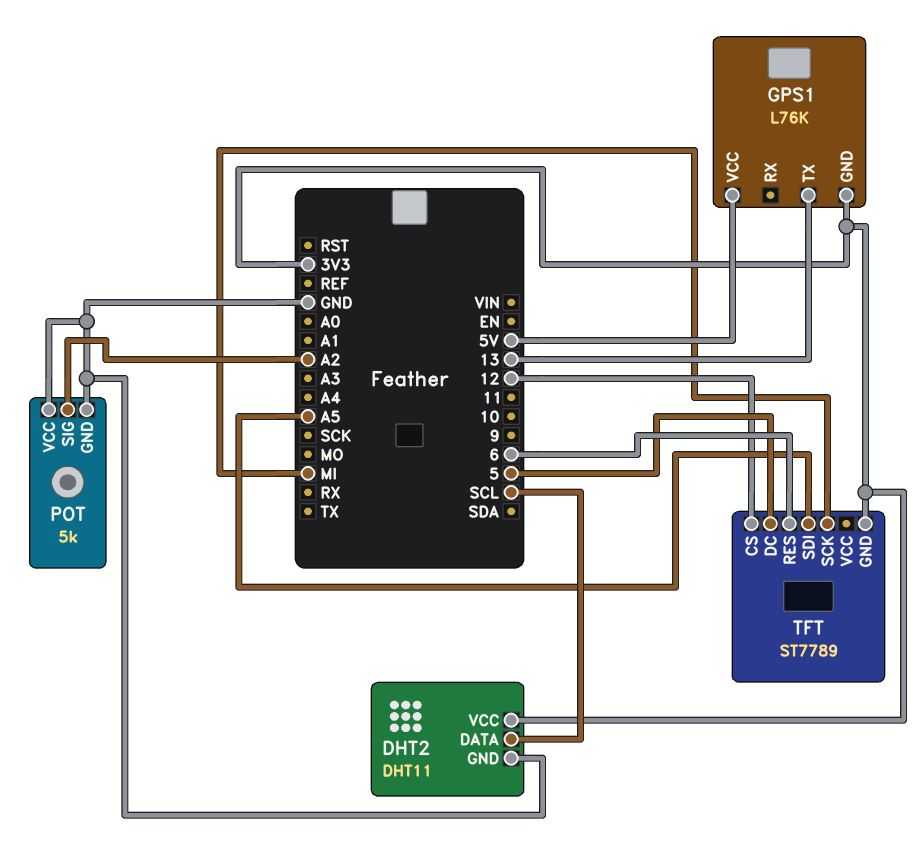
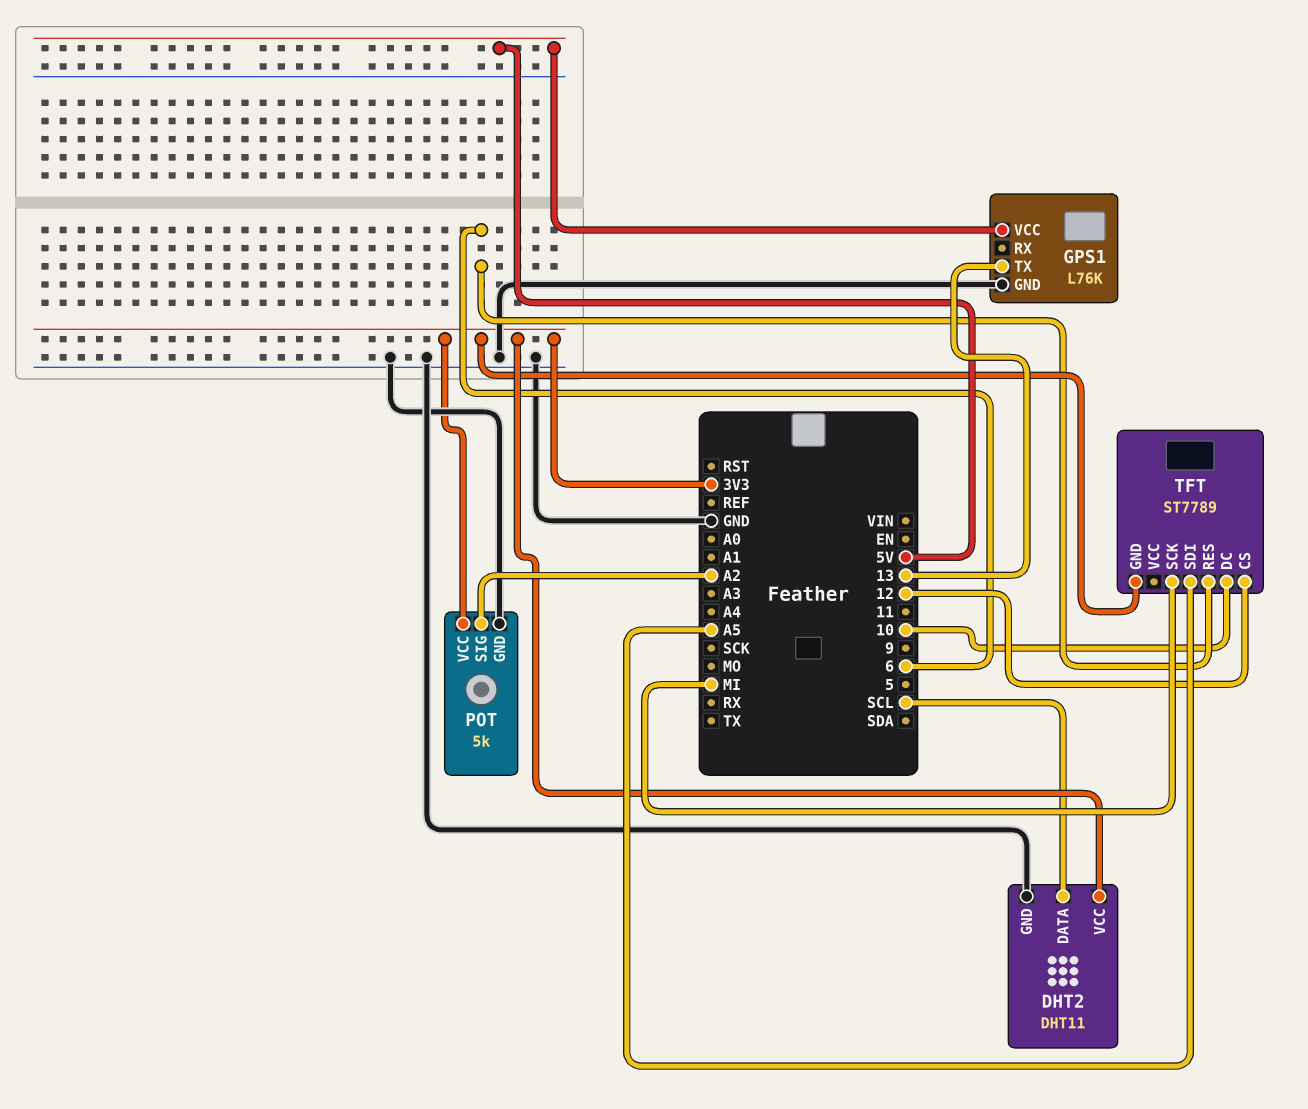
GPS1 pin GND: 3V3 -> GND
POT pin VCC: GND -> 3V3
TFT pin DC: 5 -> 10

